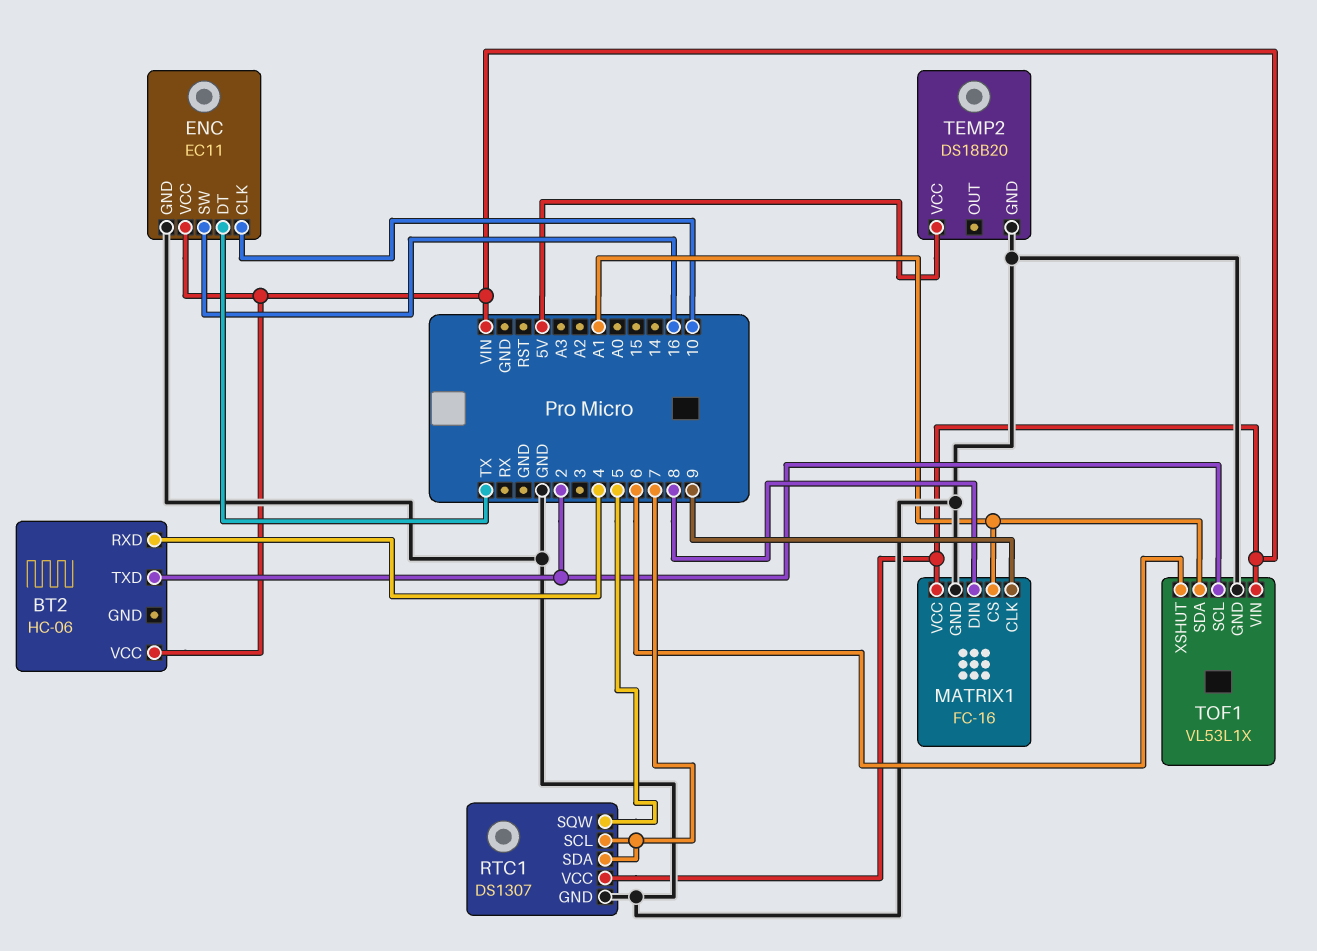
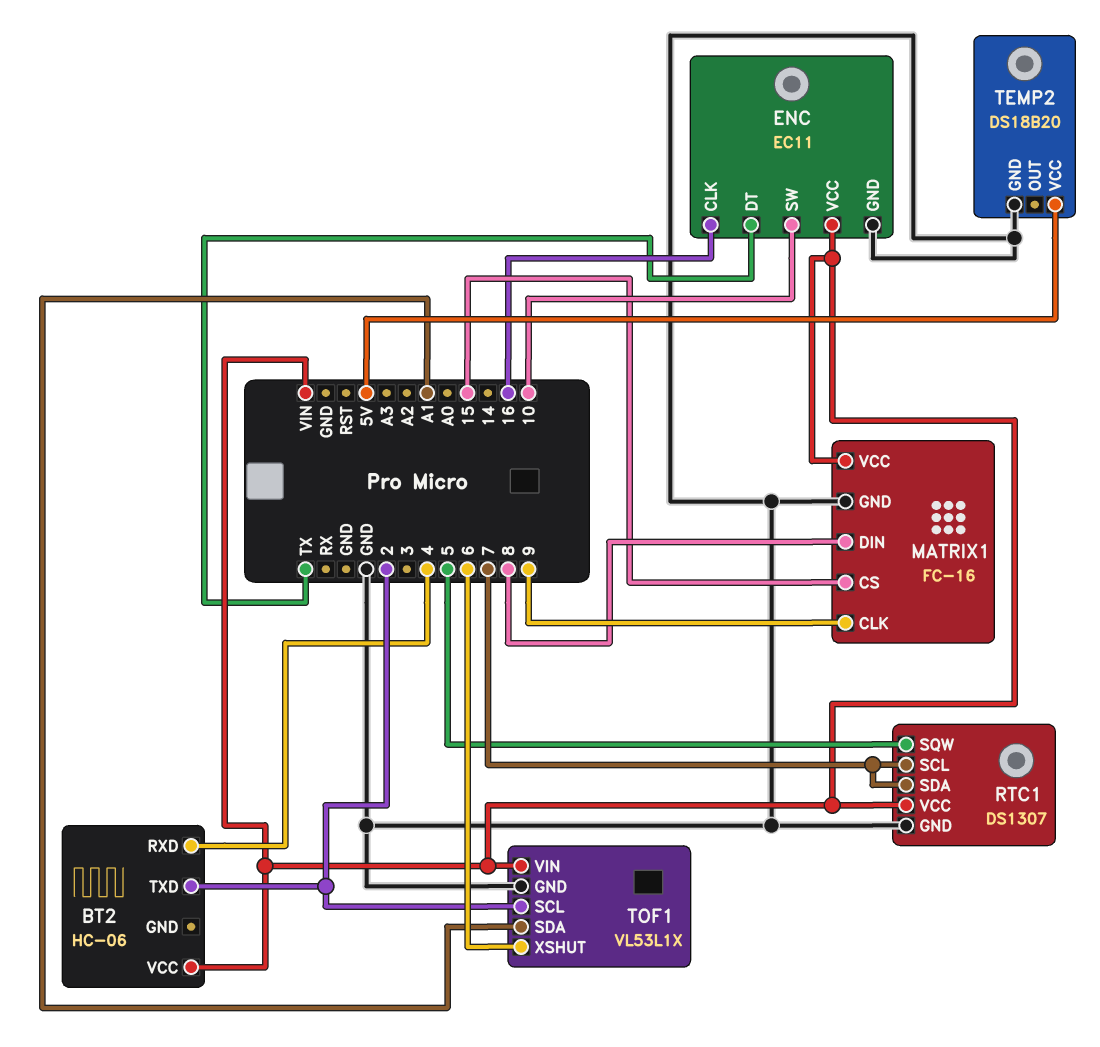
ENC pin CLK: 10 -> 16
ENC pin SW: 16 -> 10
MATRIX1 pin CS: A1 -> 15

